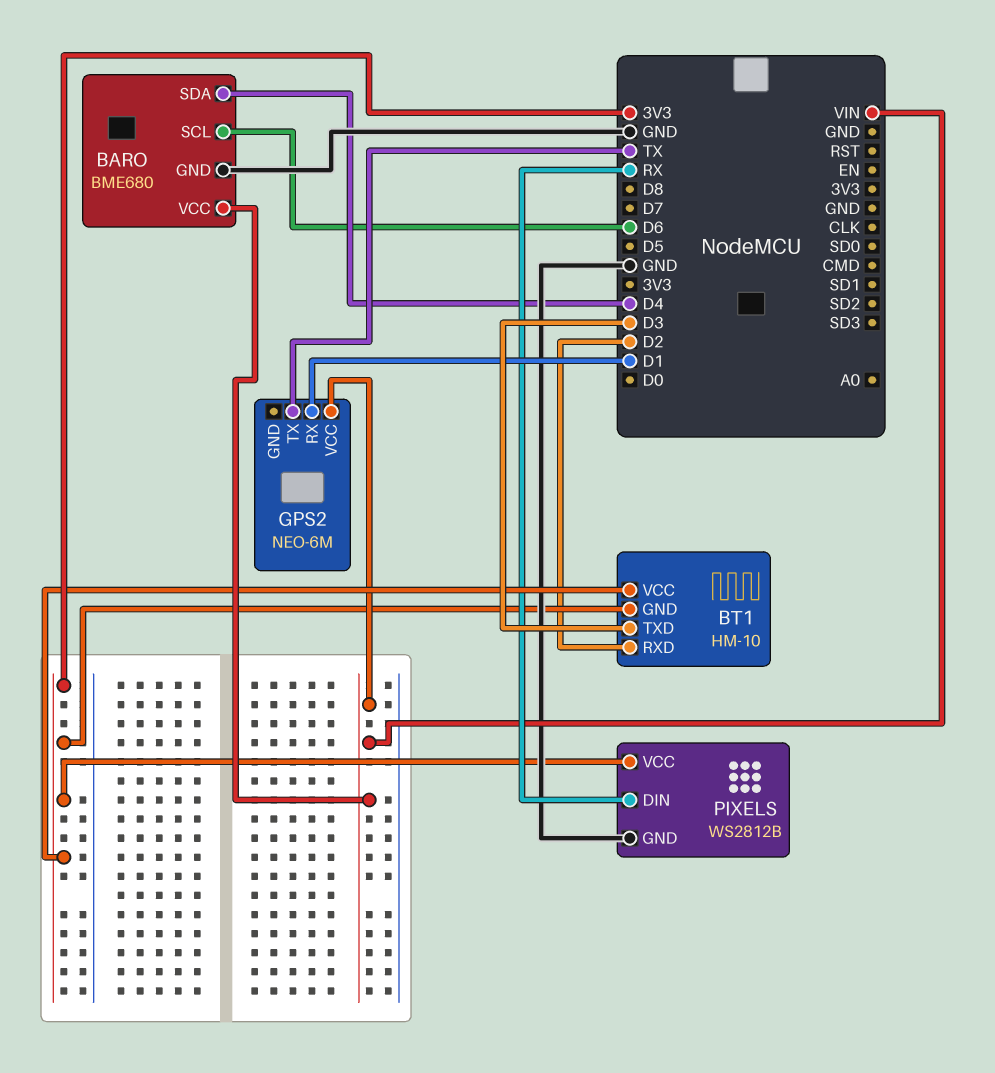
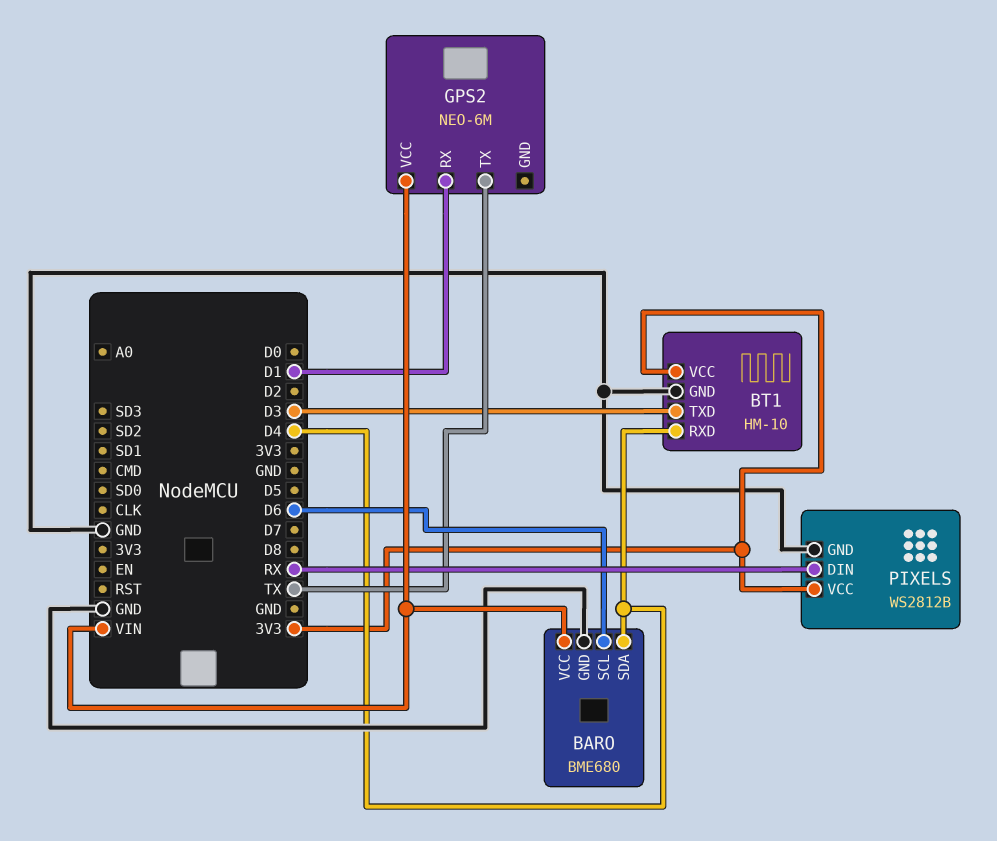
BT1 pin GND: 3V3 -> GND
BT1 pin RXD: D2 -> D4

